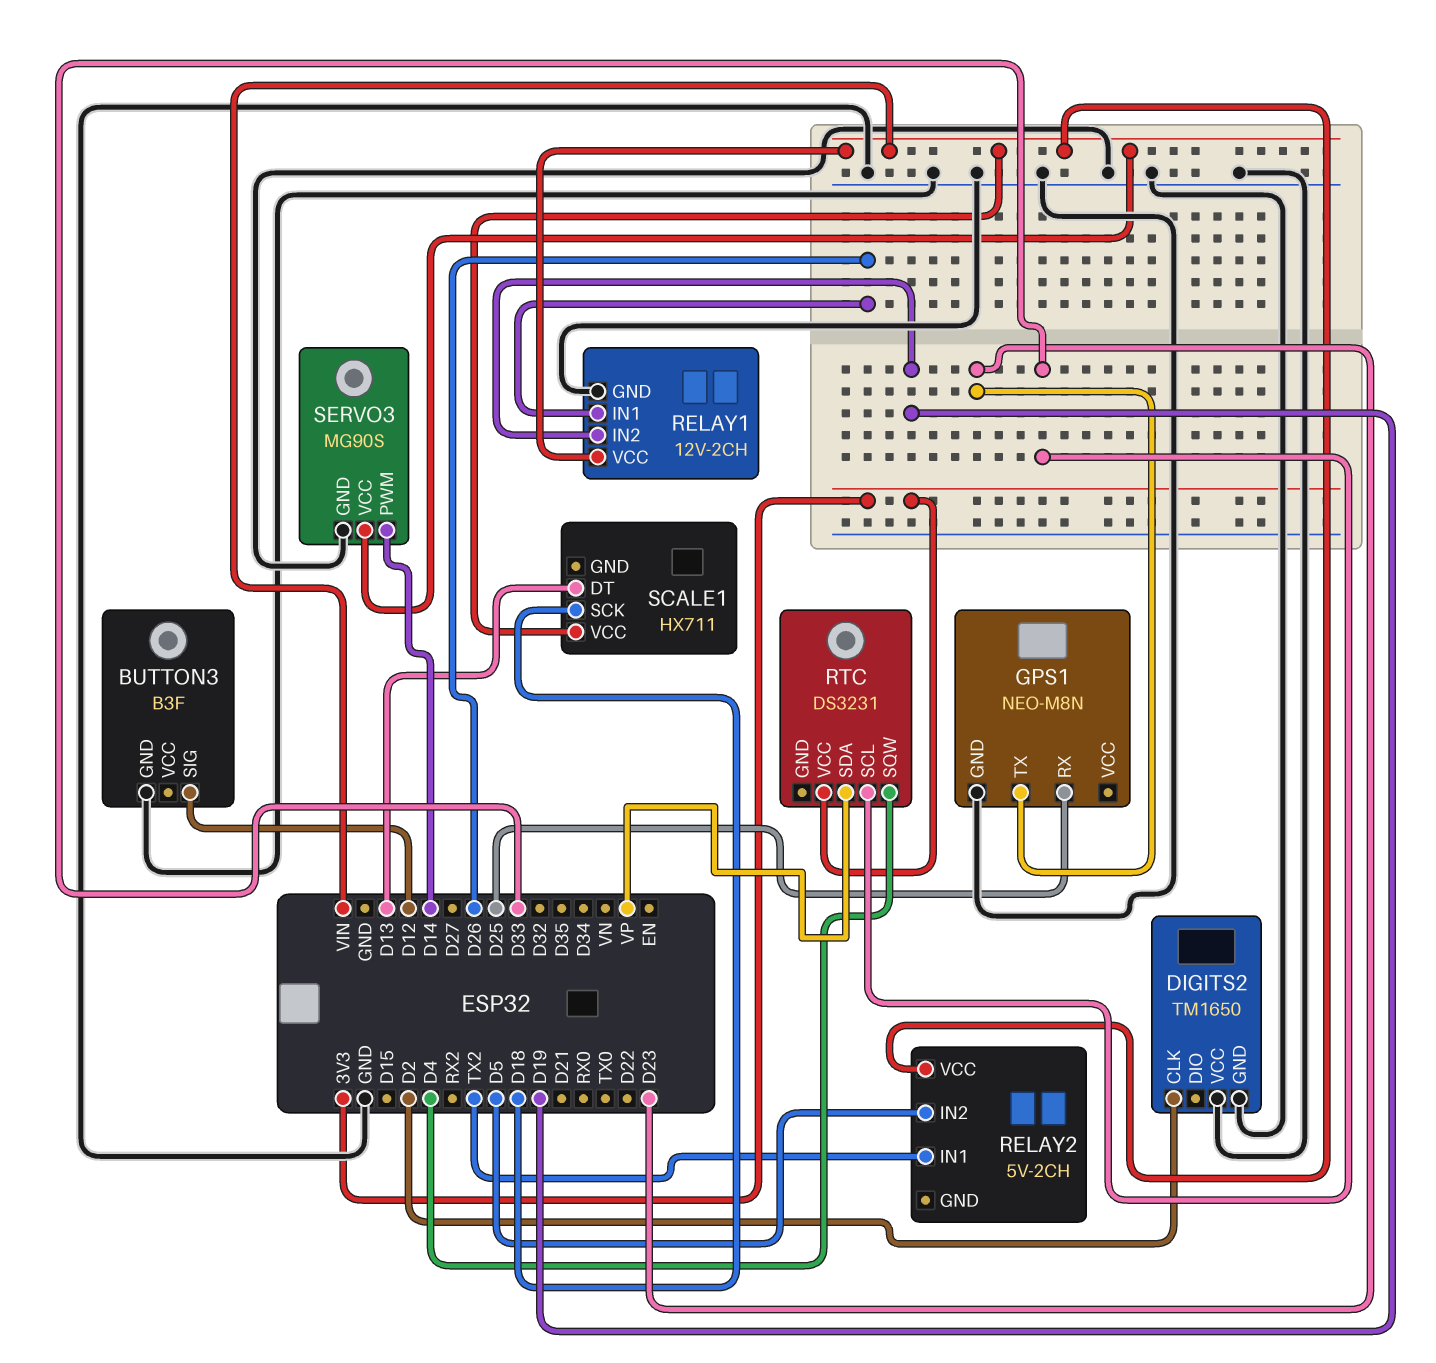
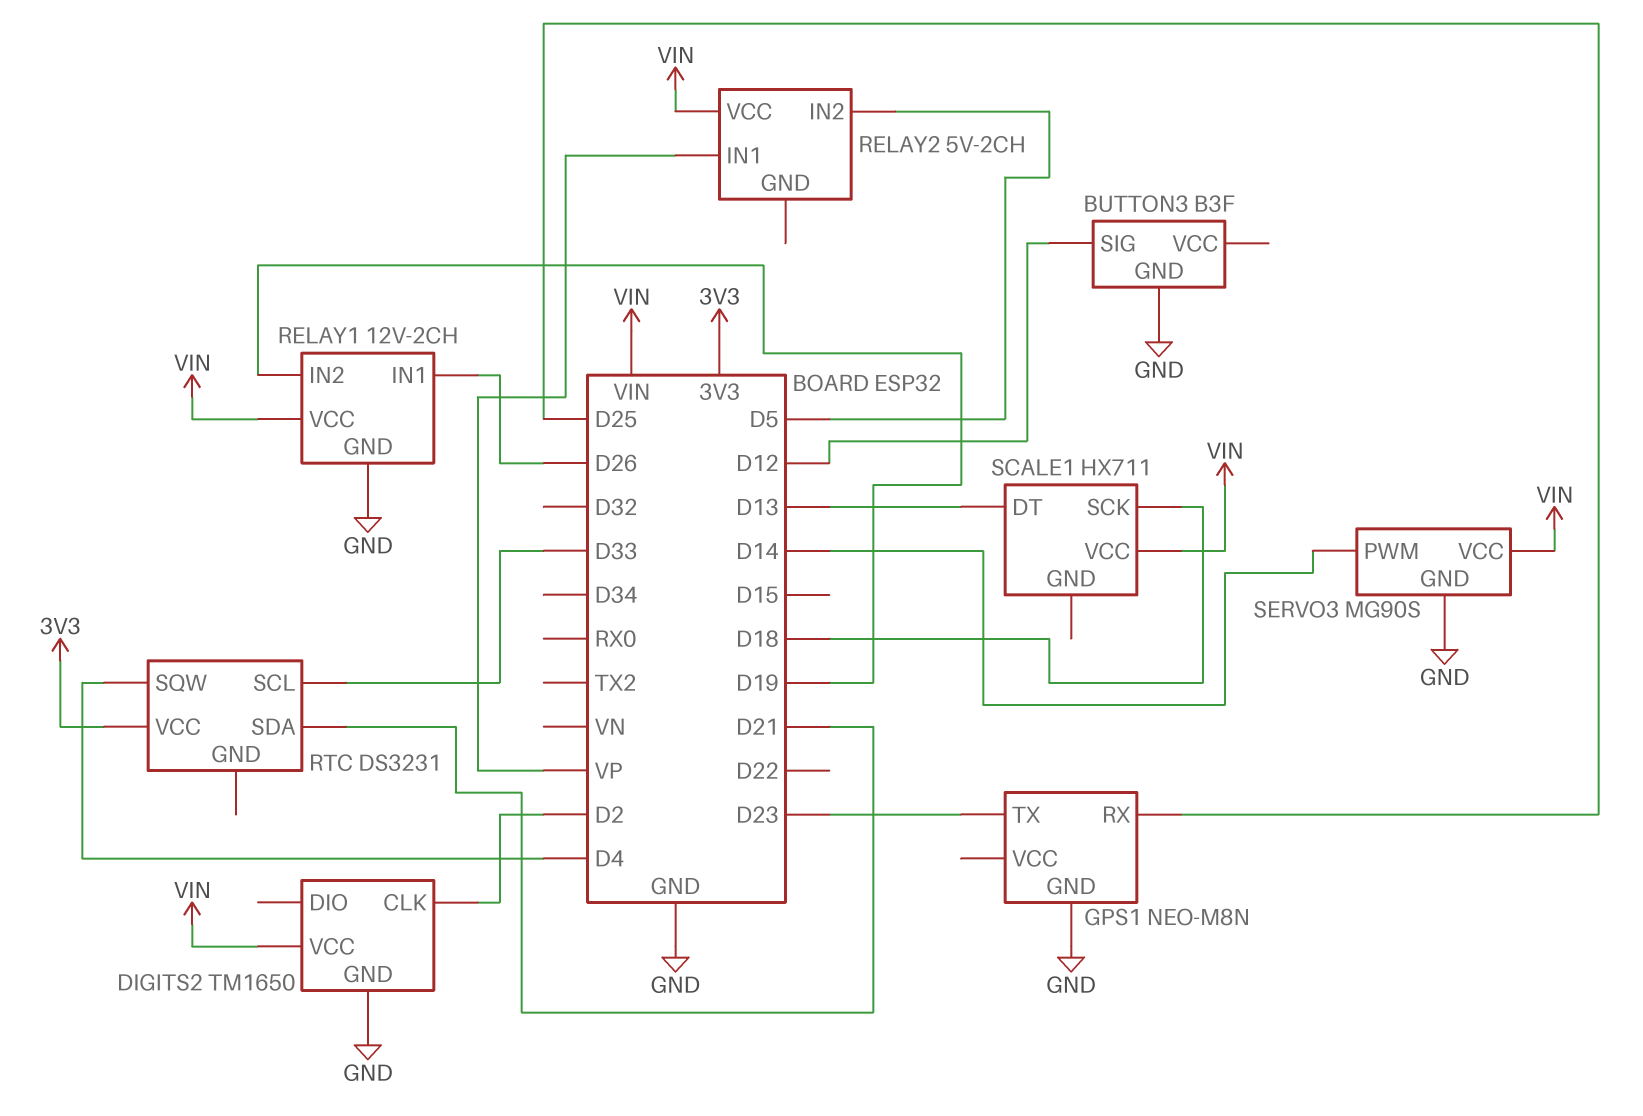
DIGITS2 pin VCC: GND -> VIN
RELAY2 pin IN1: TX2 -> VP
RTC pin SDA: VP -> D21

